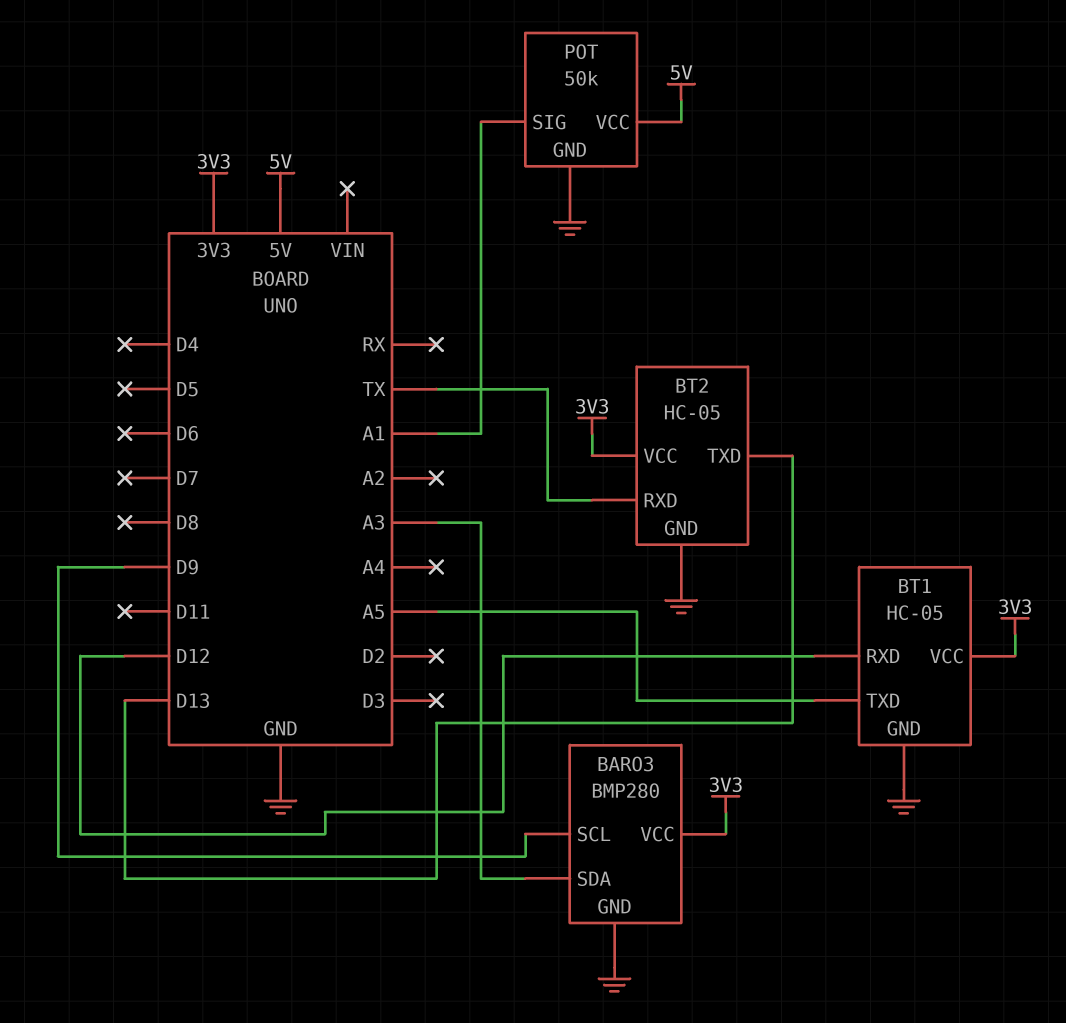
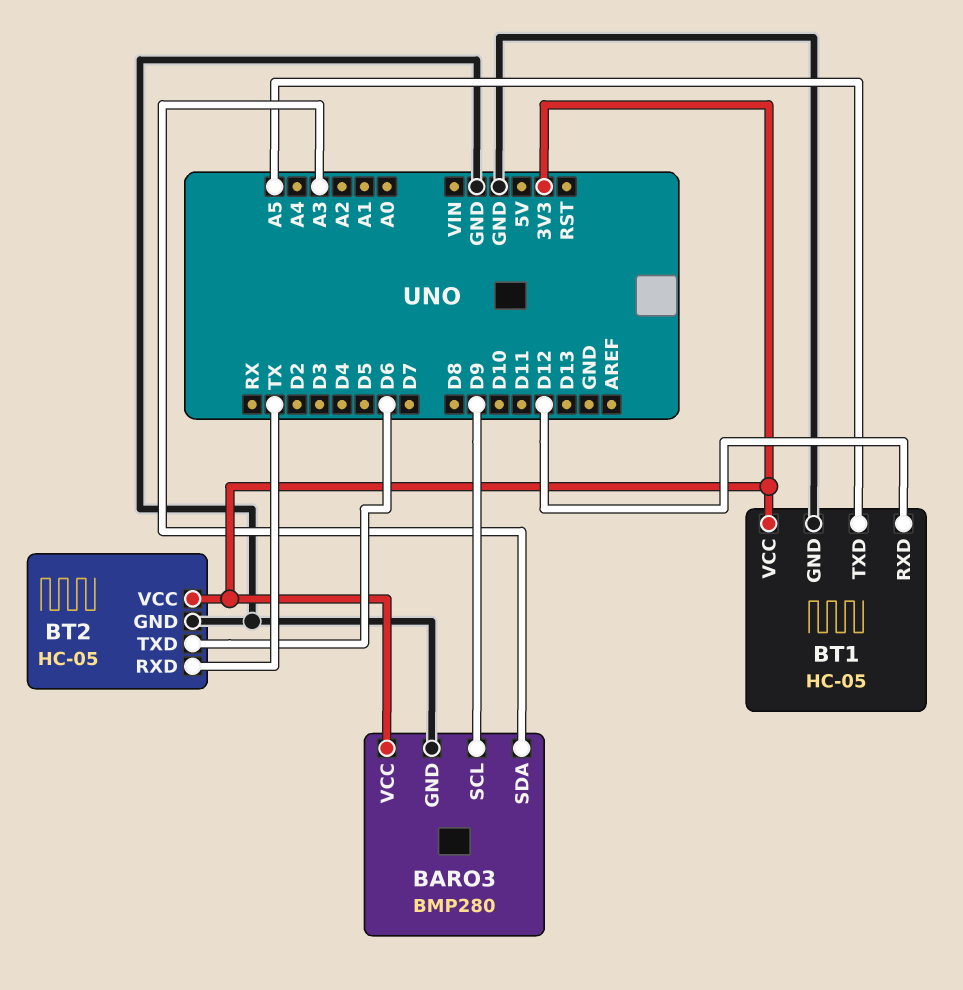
BT2 pin TXD: D13 -> D6
POT: 50k -> none
POT pin GND: GND -> none
POT pin SIG: A1 -> none
POT pin VCC: 5V -> none

